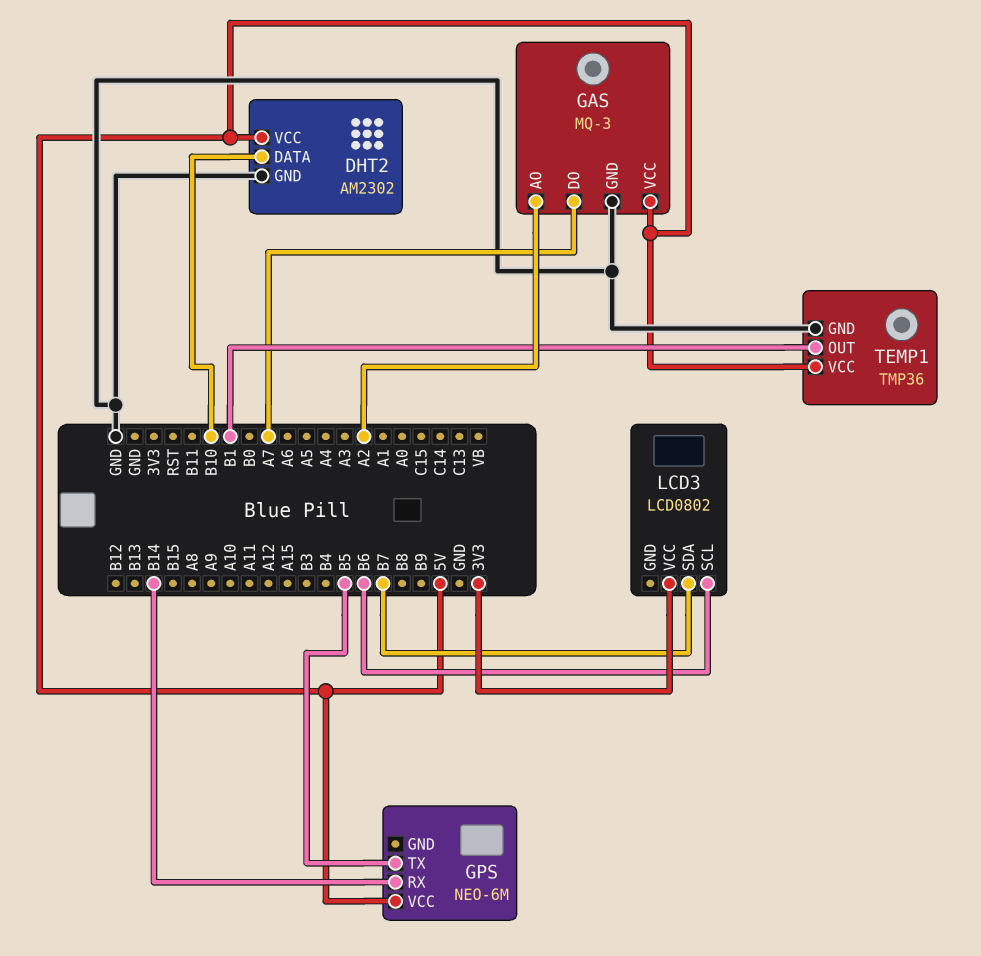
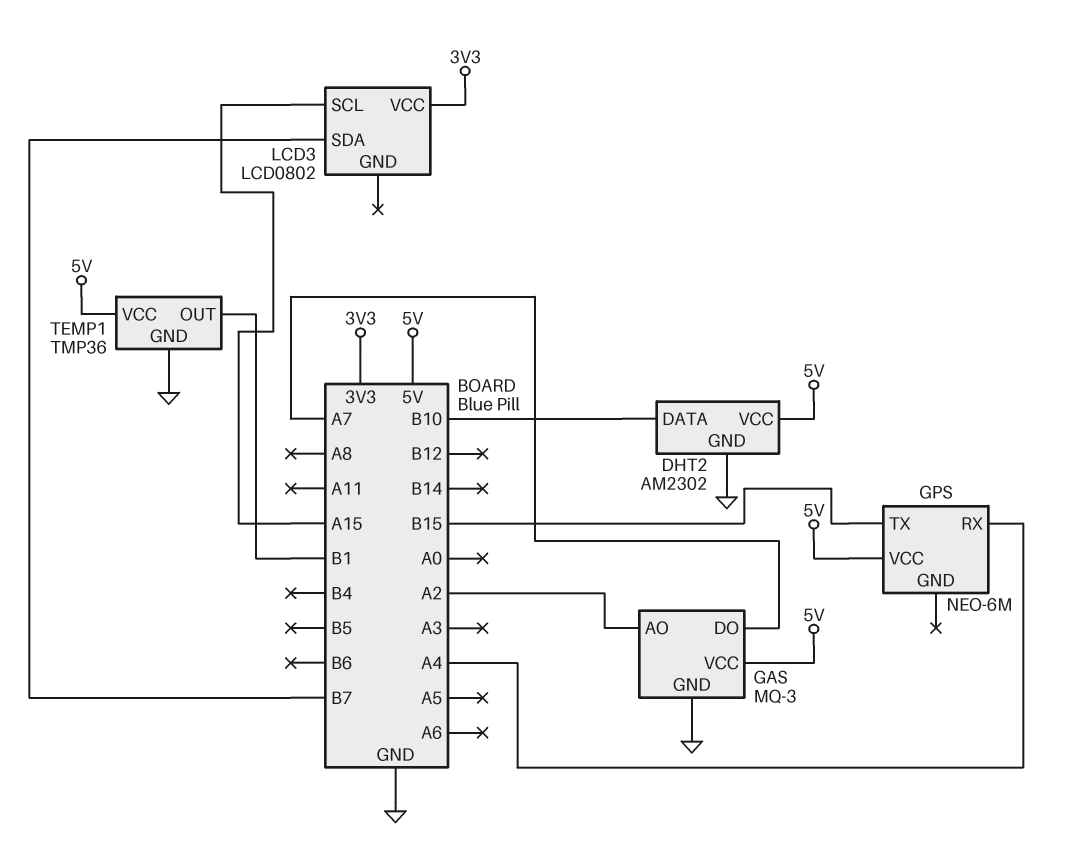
GPS pin RX: B14 -> A4
GPS pin TX: B5 -> B15
LCD3 pin SCL: B6 -> A15

